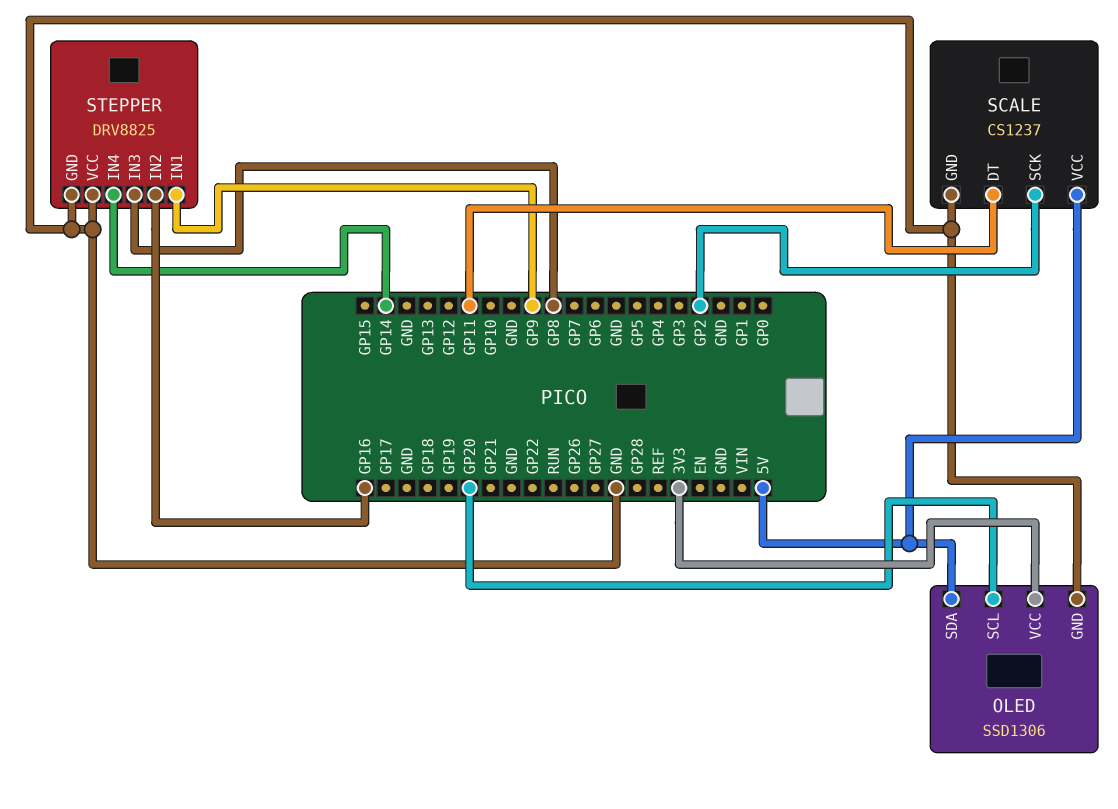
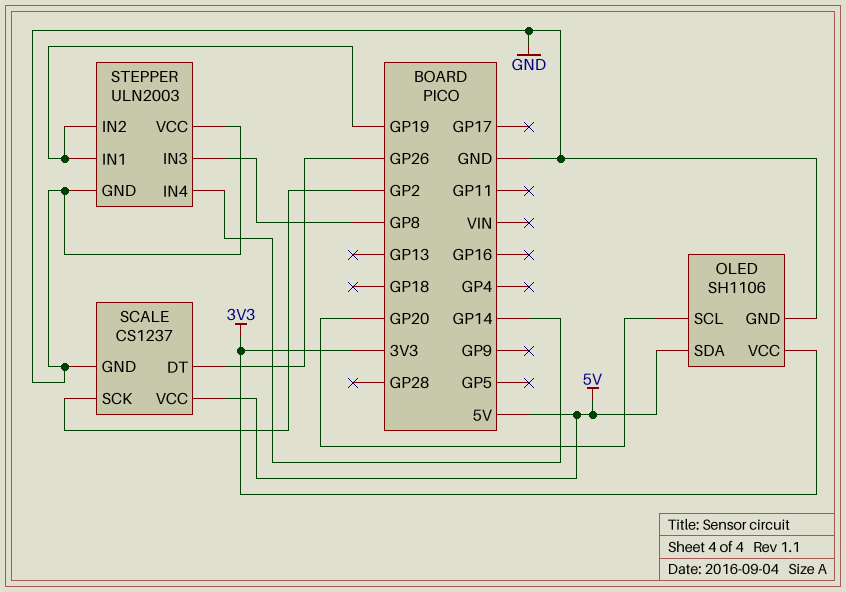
OLED: SSD1306 -> SH1106
SCALE pin DT: GP11 -> GP26
STEPPER: DRV8825 -> ULN2003
STEPPER pin IN1: GP9 -> GP19
STEPPER pin IN2: GP16 -> GP19

